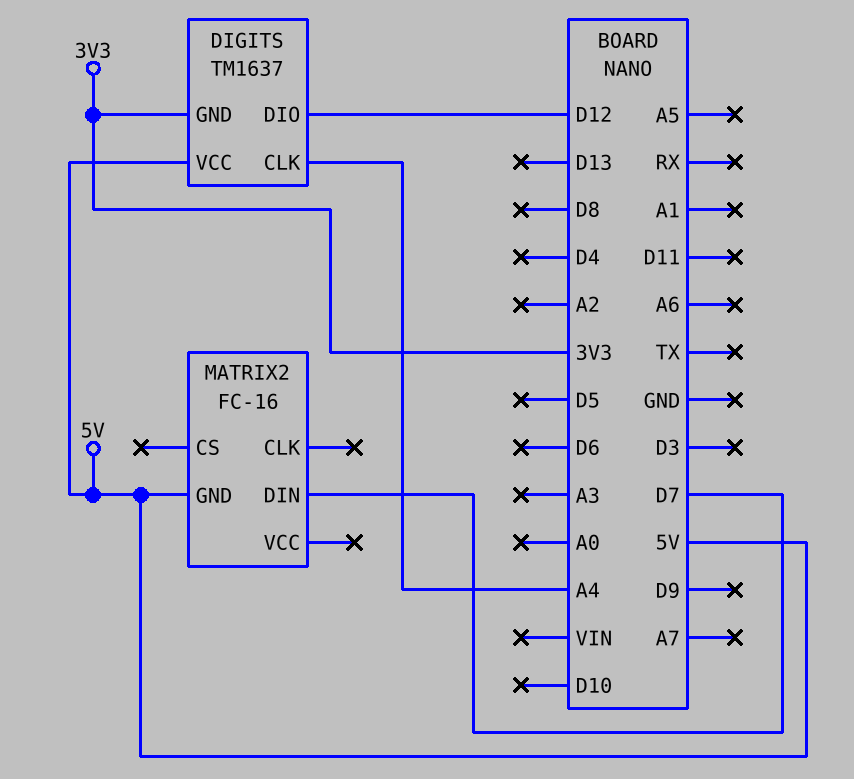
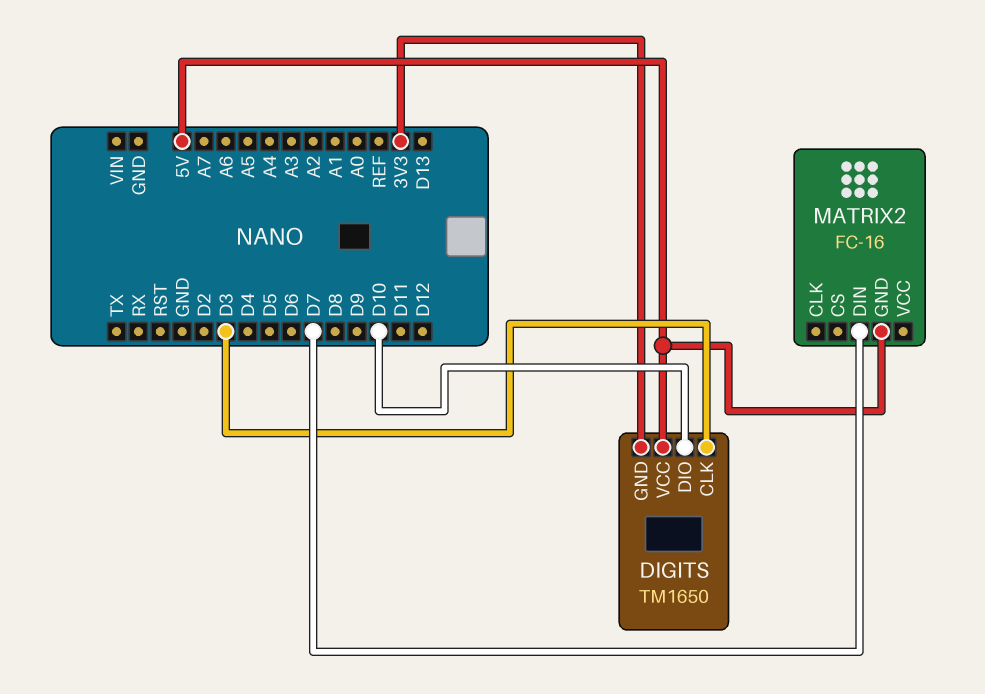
DIGITS: TM1637 -> TM1650
DIGITS pin CLK: A4 -> D3
DIGITS pin DIO: D12 -> D10

